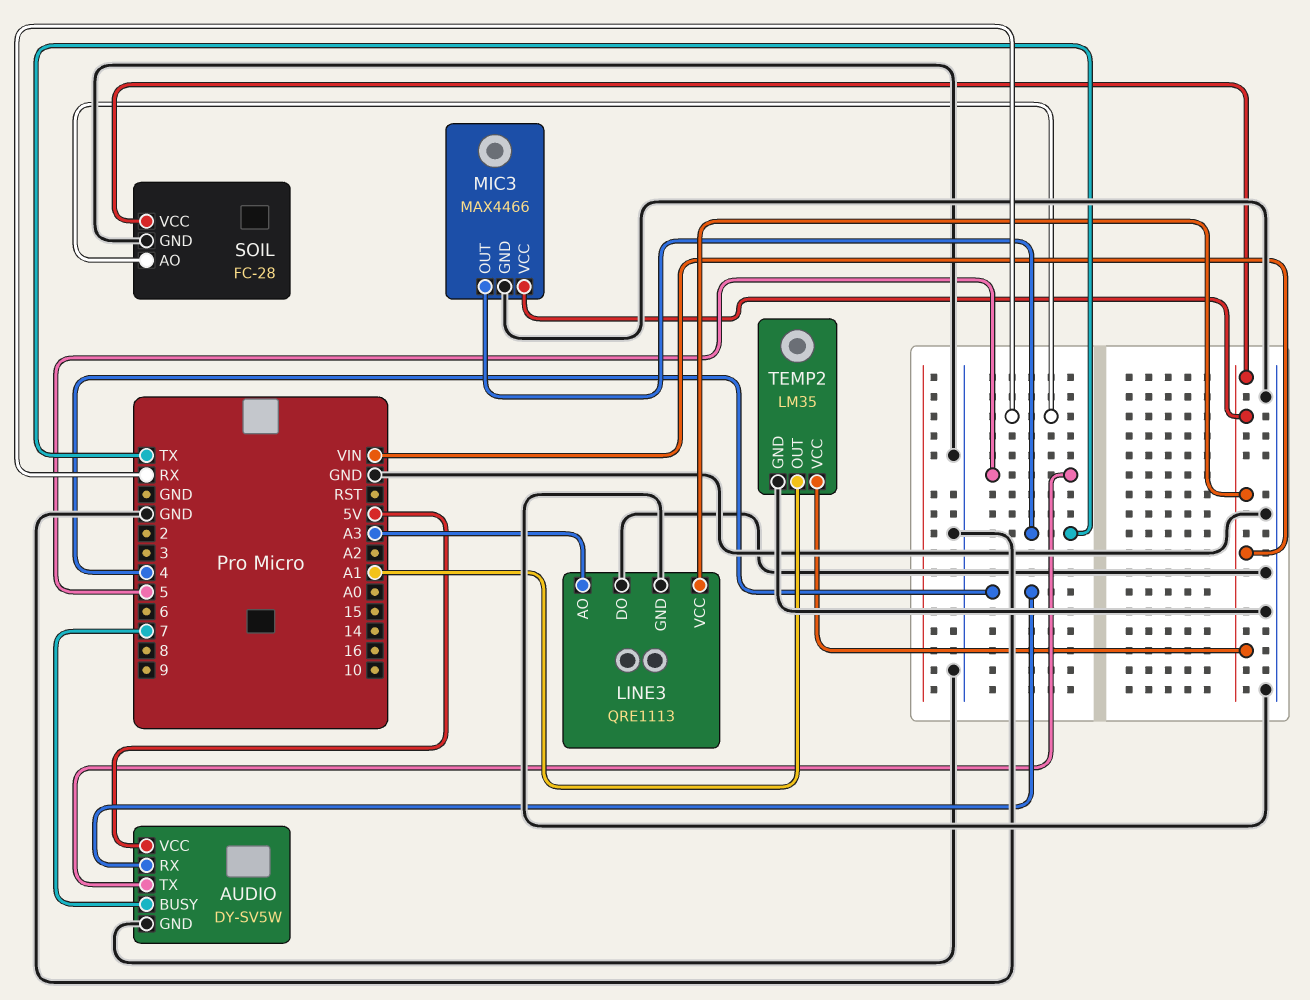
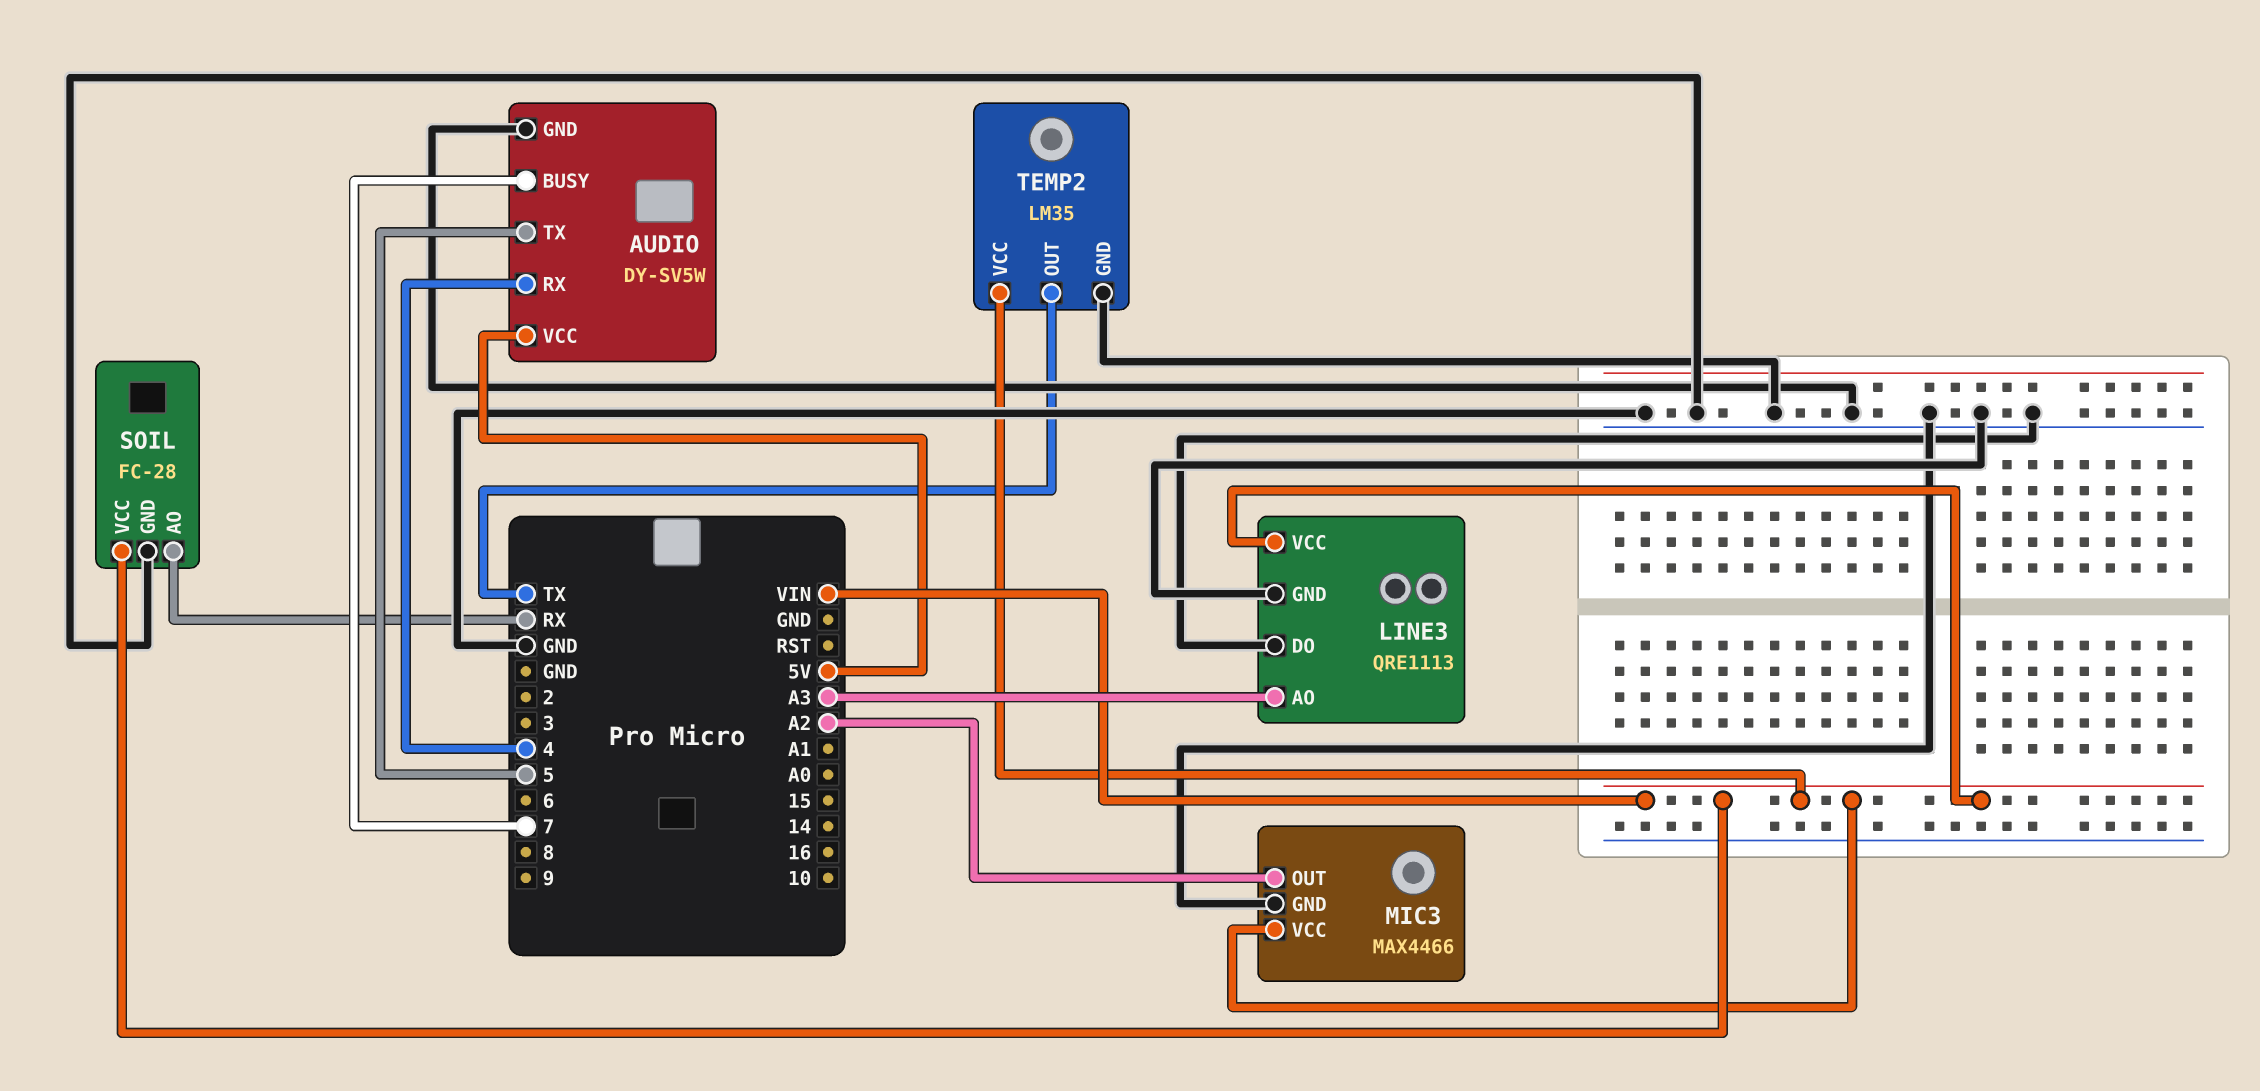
MIC3 pin OUT: TX -> A2
TEMP2 pin OUT: A1 -> TX

